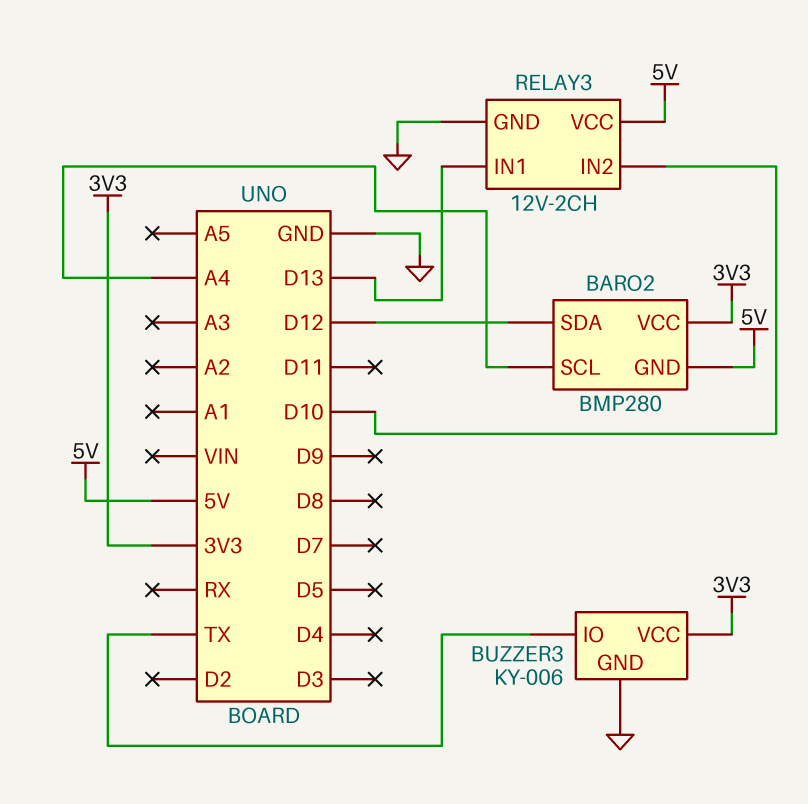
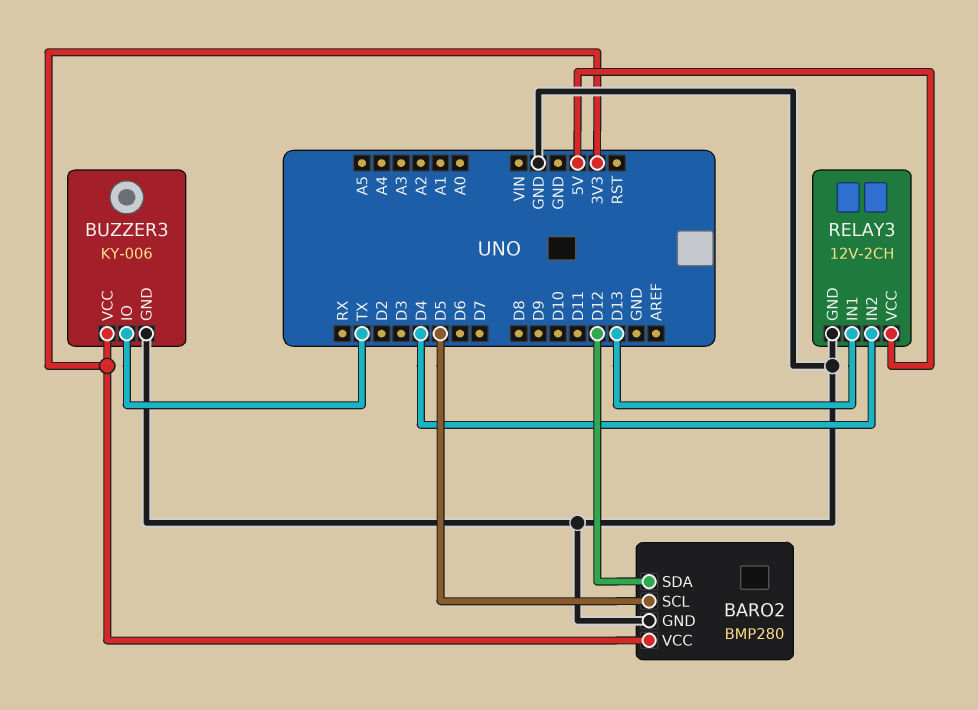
BARO2 pin GND: 5V -> GND
BARO2 pin SCL: A4 -> D5
RELAY3 pin IN2: D10 -> D4

